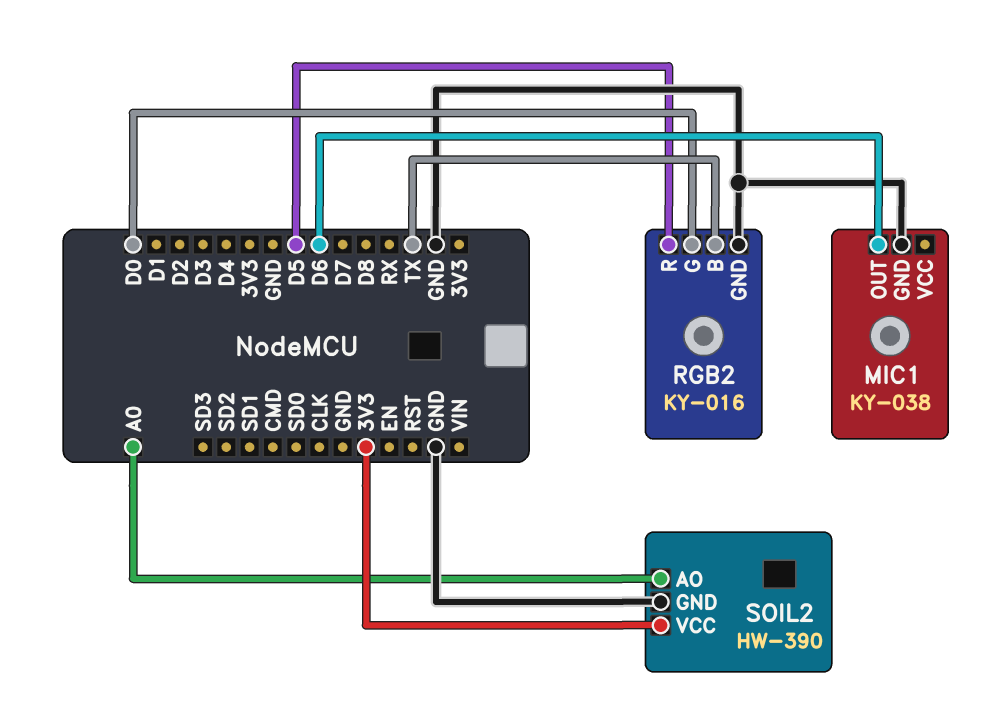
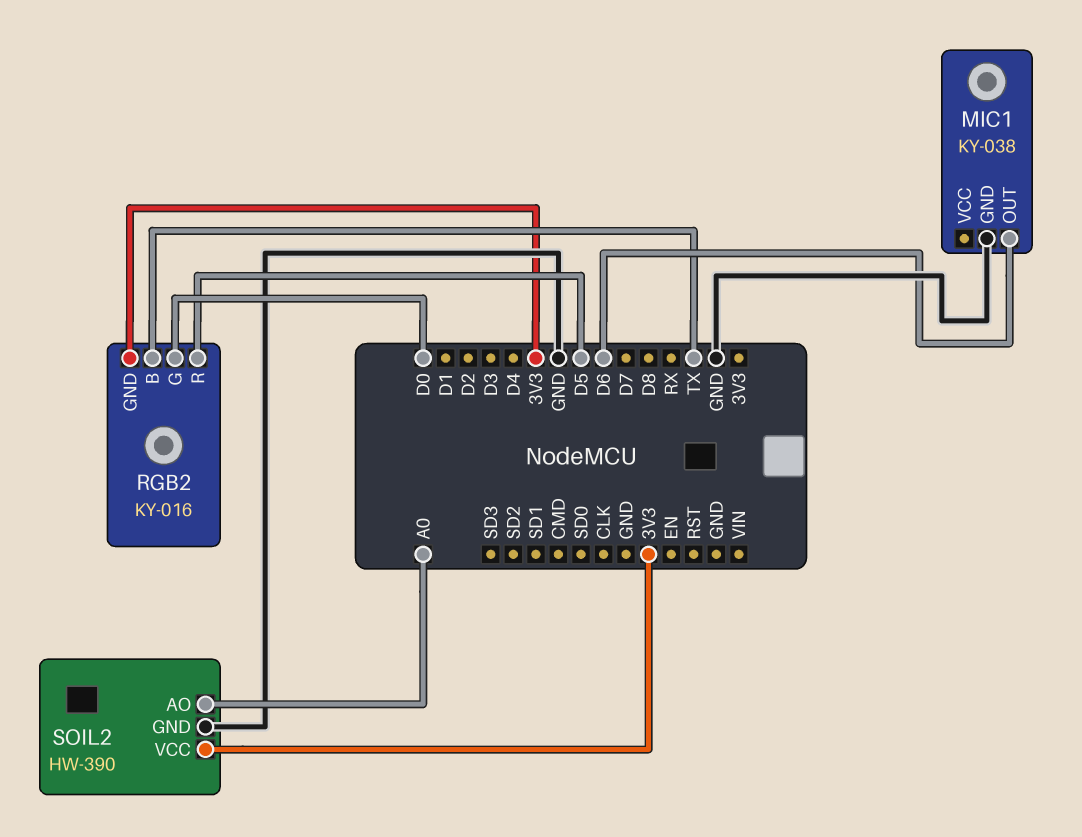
RGB2 pin GND: GND -> 3V3

